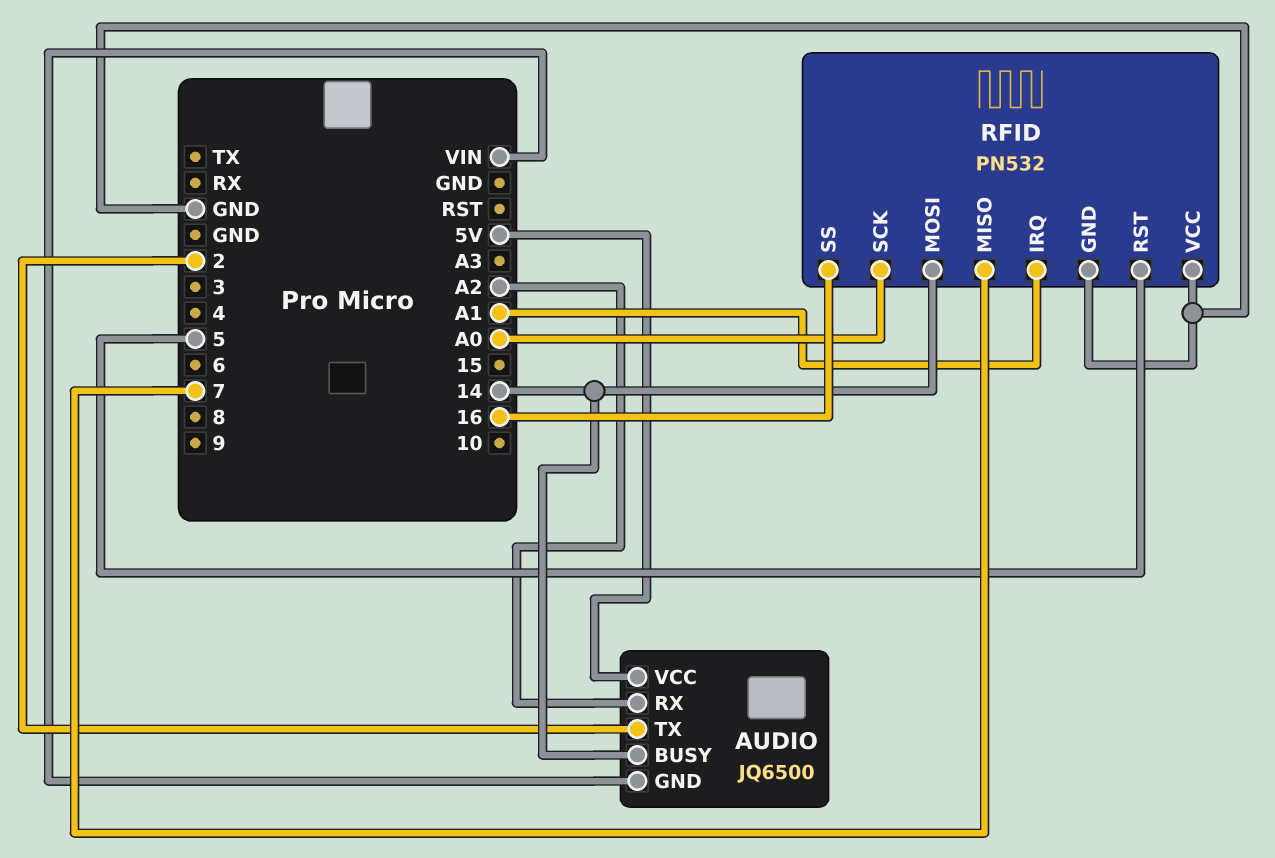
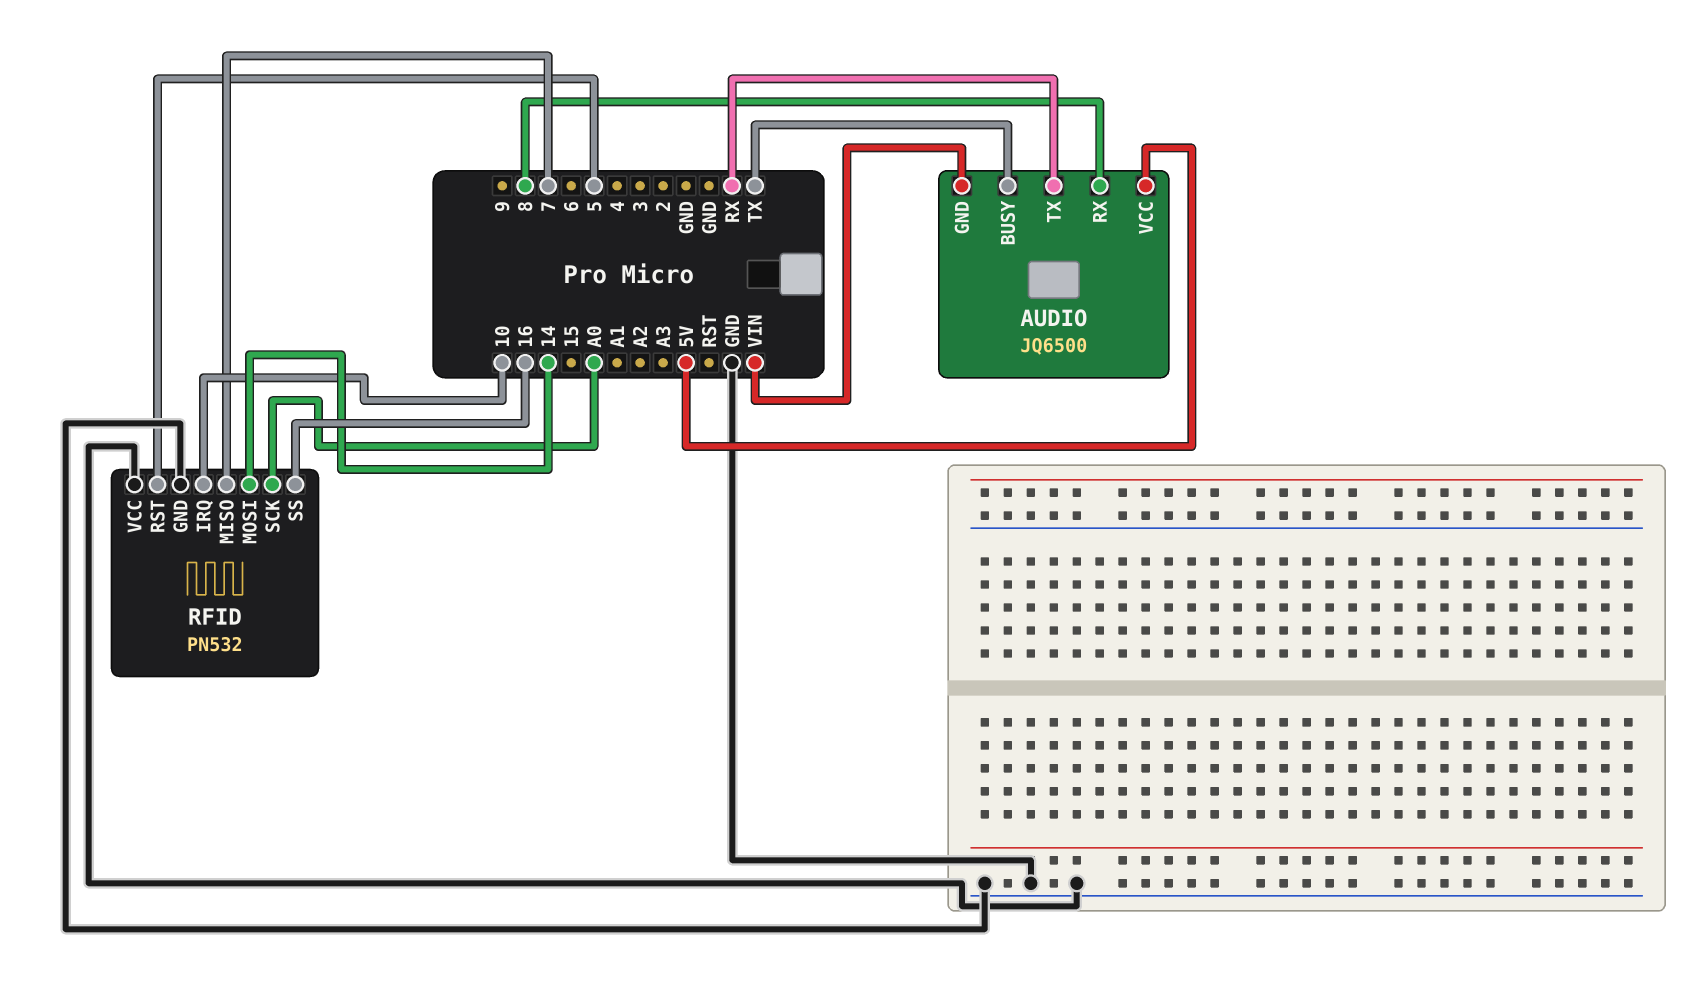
AUDIO pin BUSY: 14 -> TX
AUDIO pin RX: A2 -> 8
AUDIO pin TX: 2 -> RX
RFID pin IRQ: A1 -> 10

